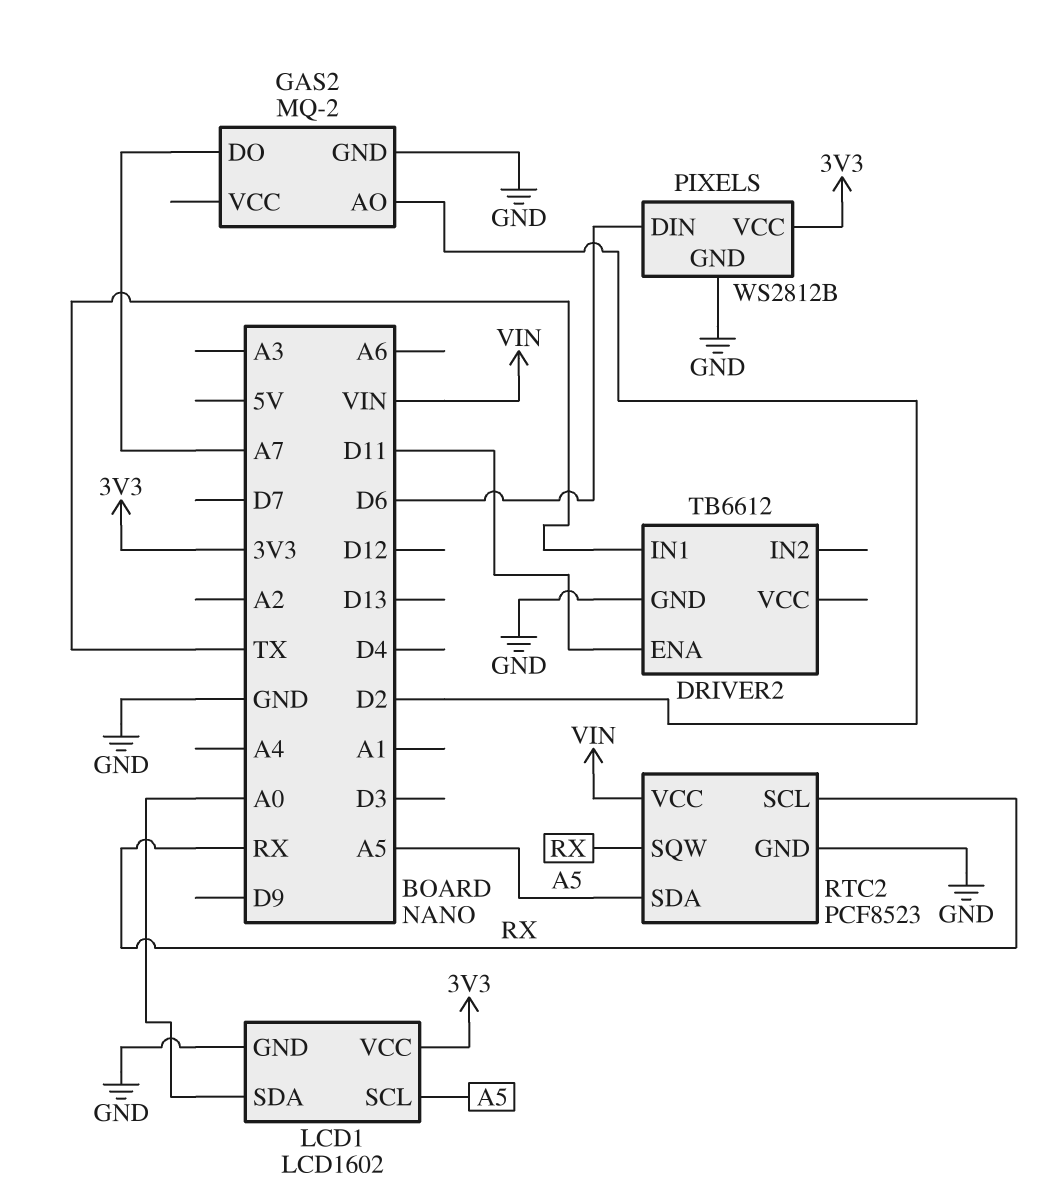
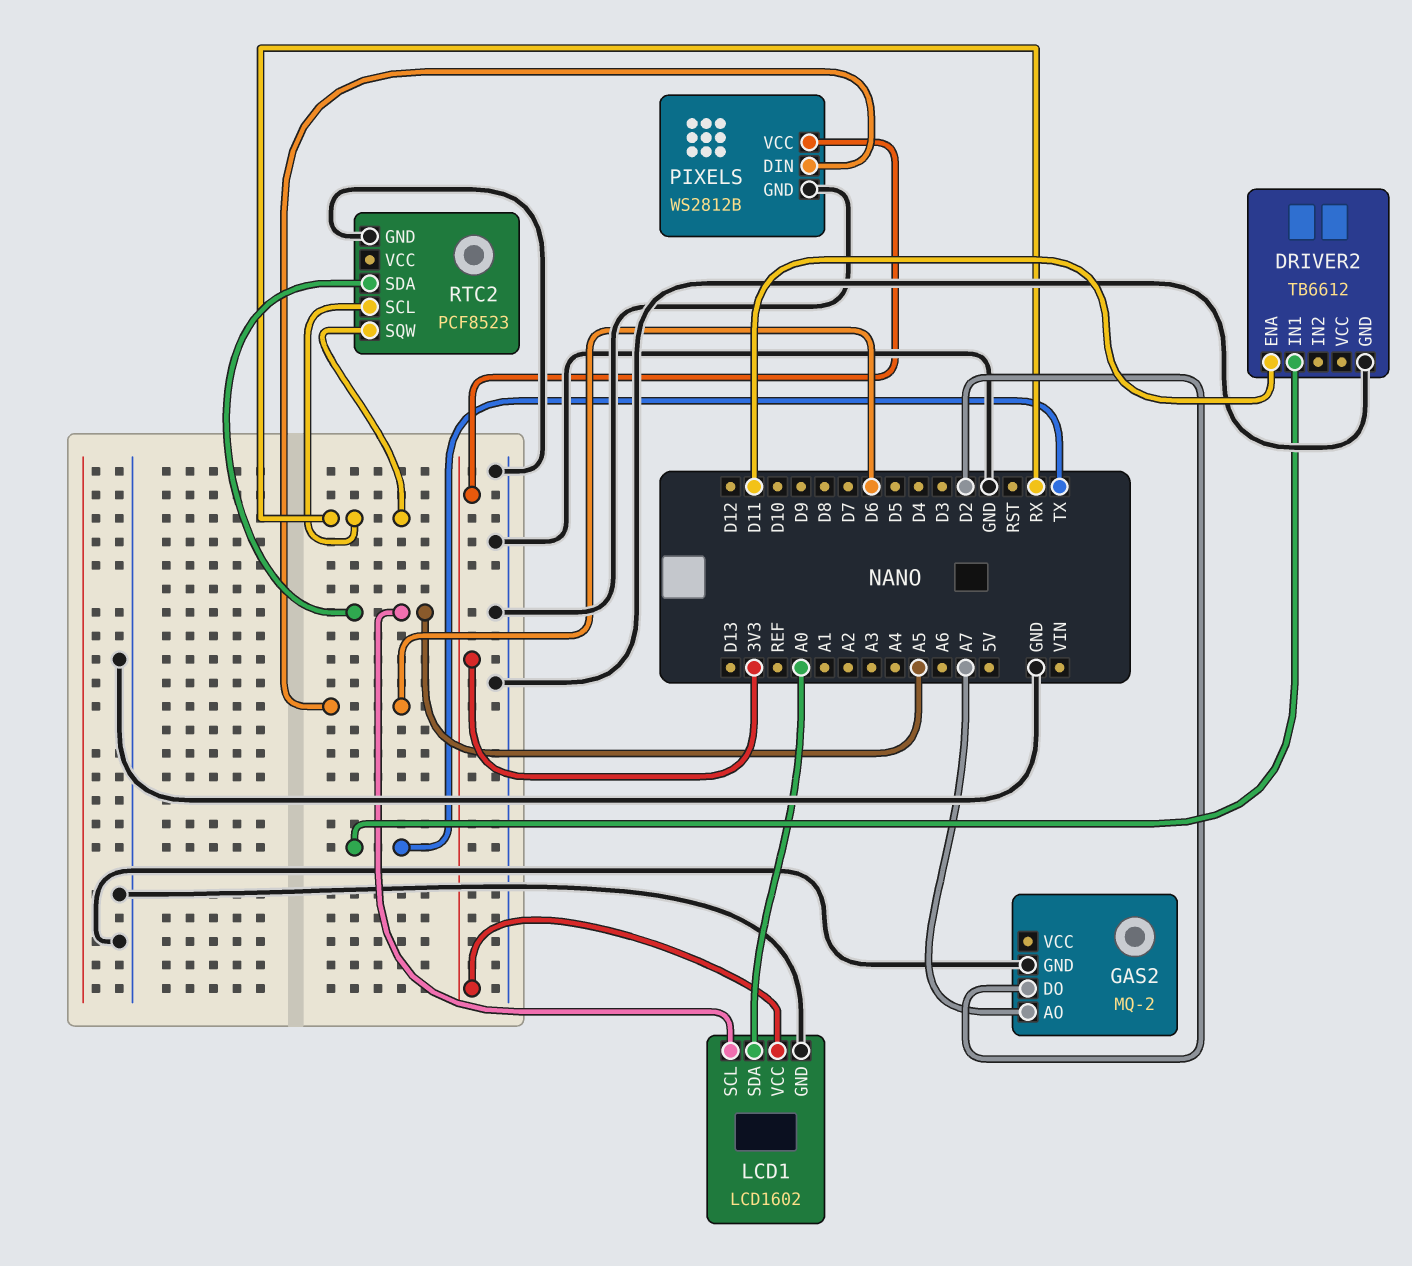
GAS2 pin AO: D2 -> A7
GAS2 pin DO: A7 -> D2
RTC2 pin VCC: VIN -> none

